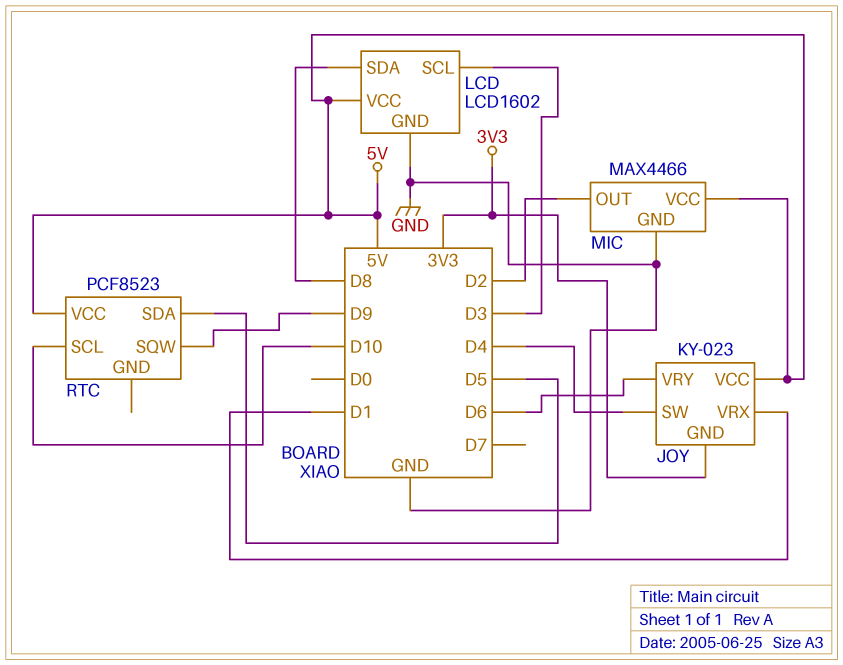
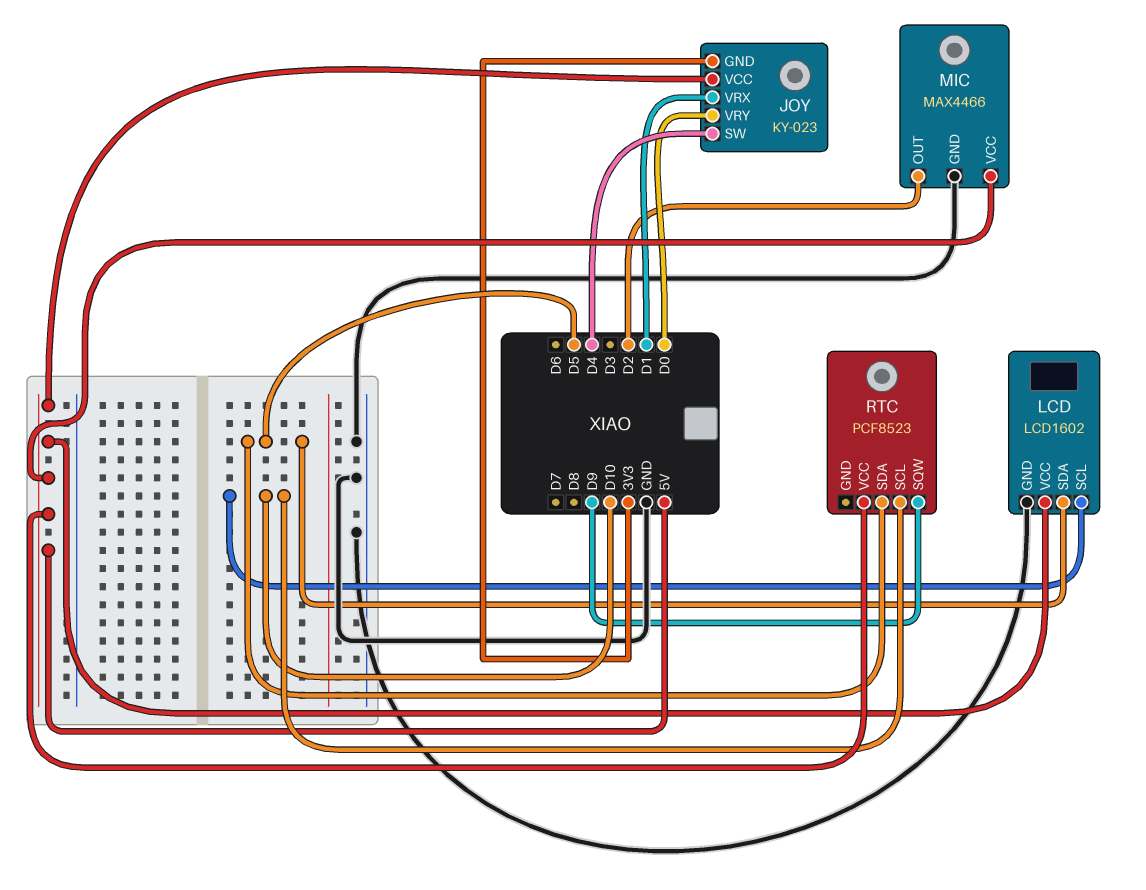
JOY pin VRY: D6 -> D0
LCD pin SCL: D3 -> D10
LCD pin SDA: D8 -> D5

